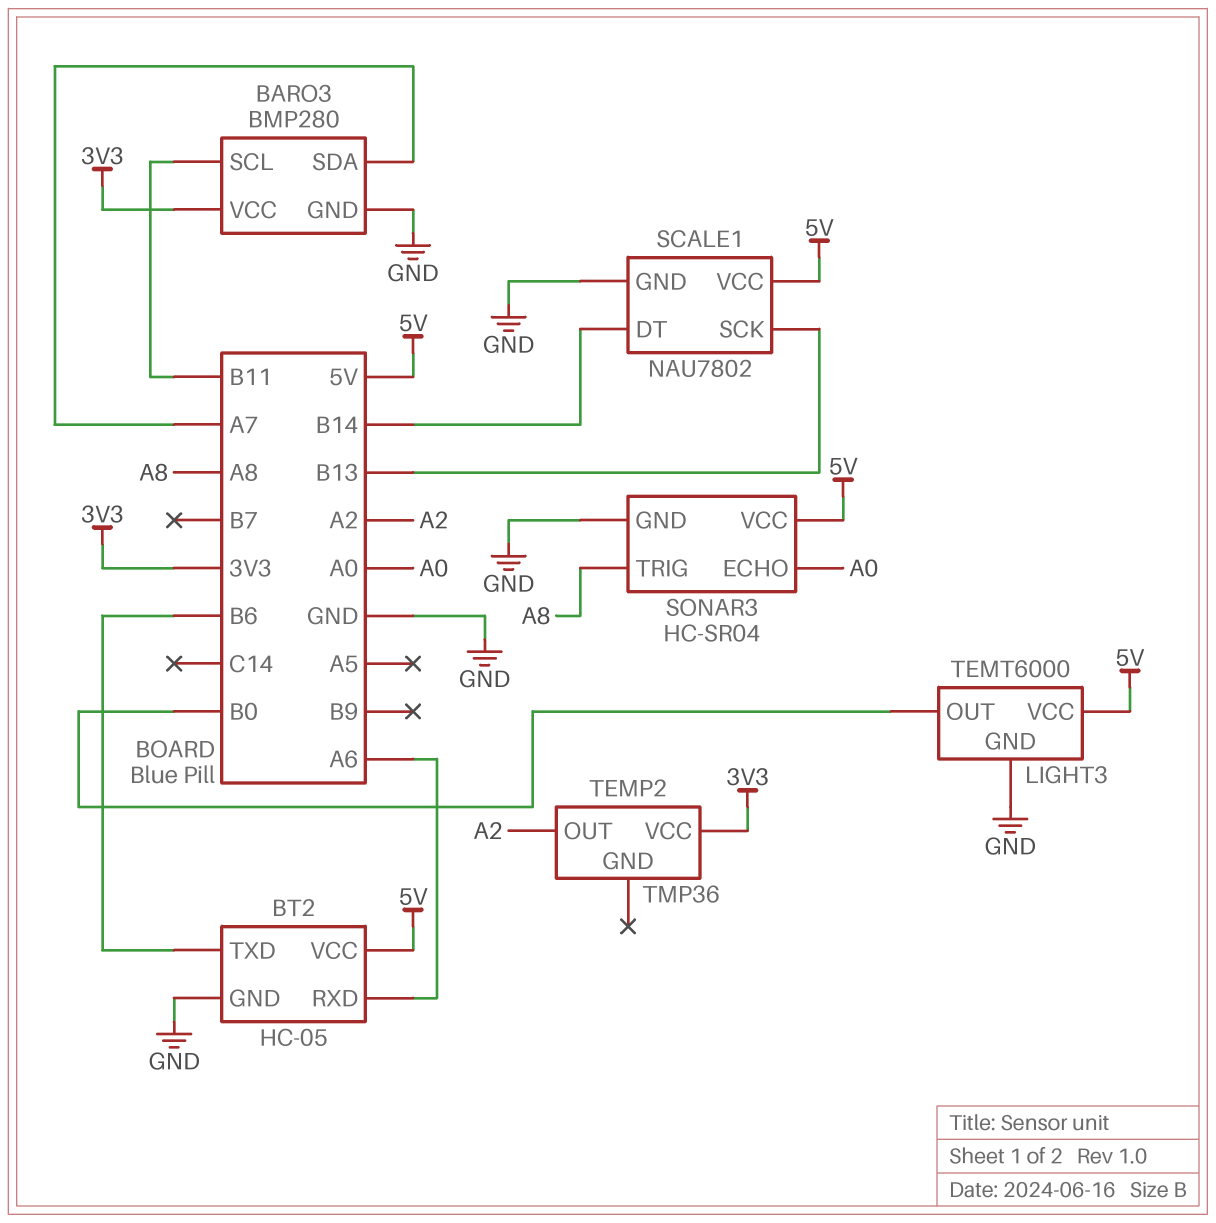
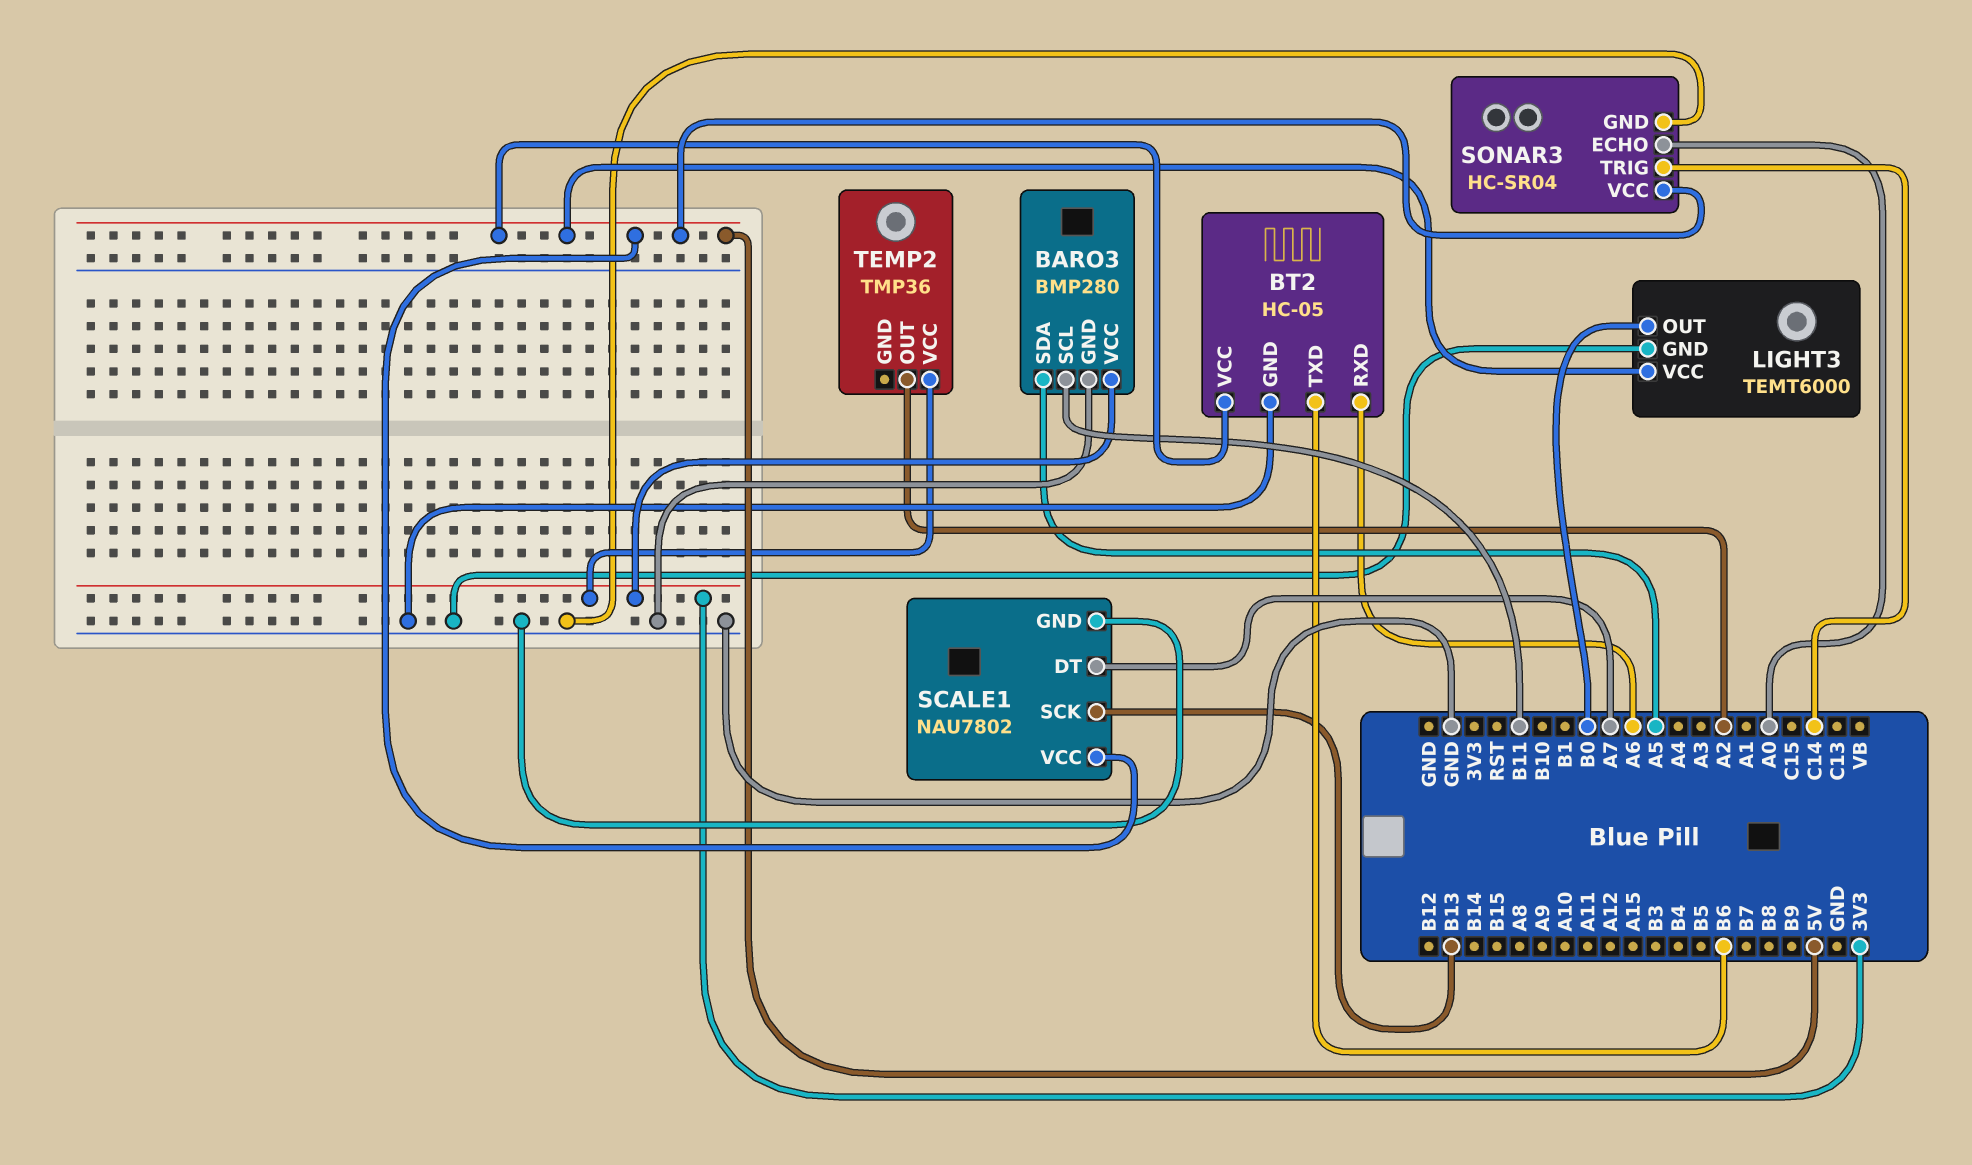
BARO3 pin SDA: A7 -> A5
SCALE1 pin DT: B14 -> A7
SONAR3 pin TRIG: A8 -> C14

